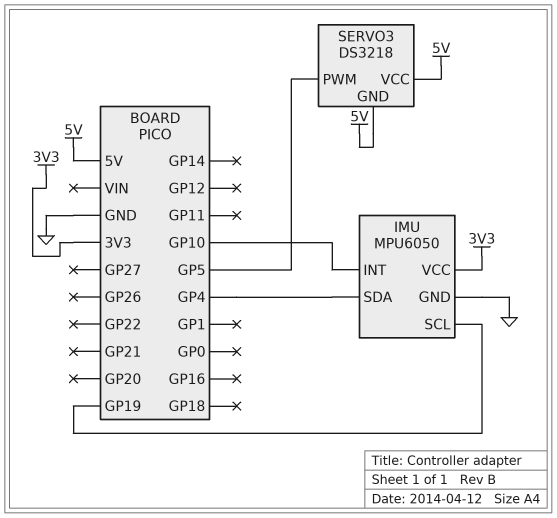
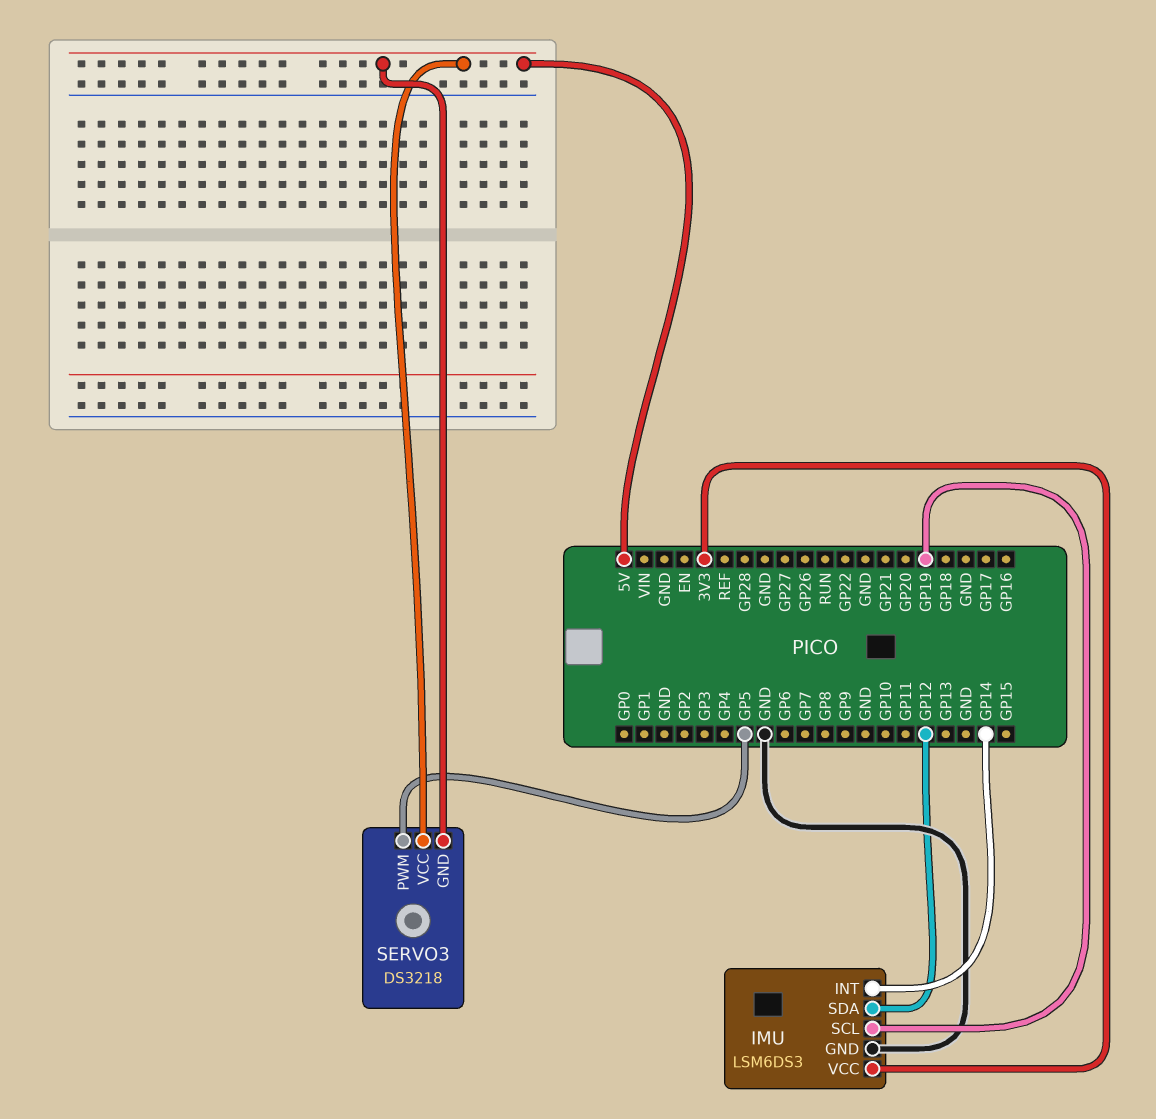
IMU: MPU6050 -> LSM6DS3
IMU pin INT: GP10 -> GP14
IMU pin SDA: GP4 -> GP12

